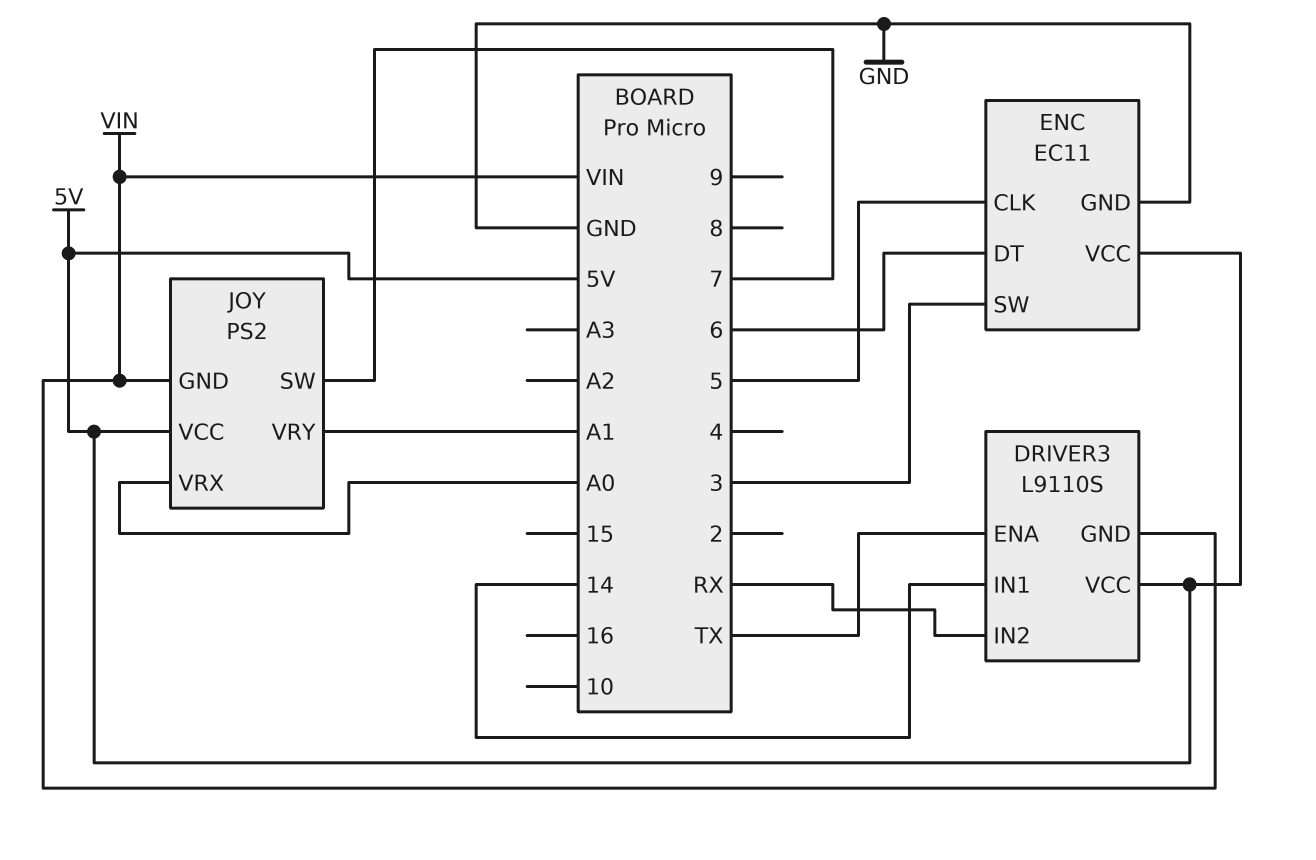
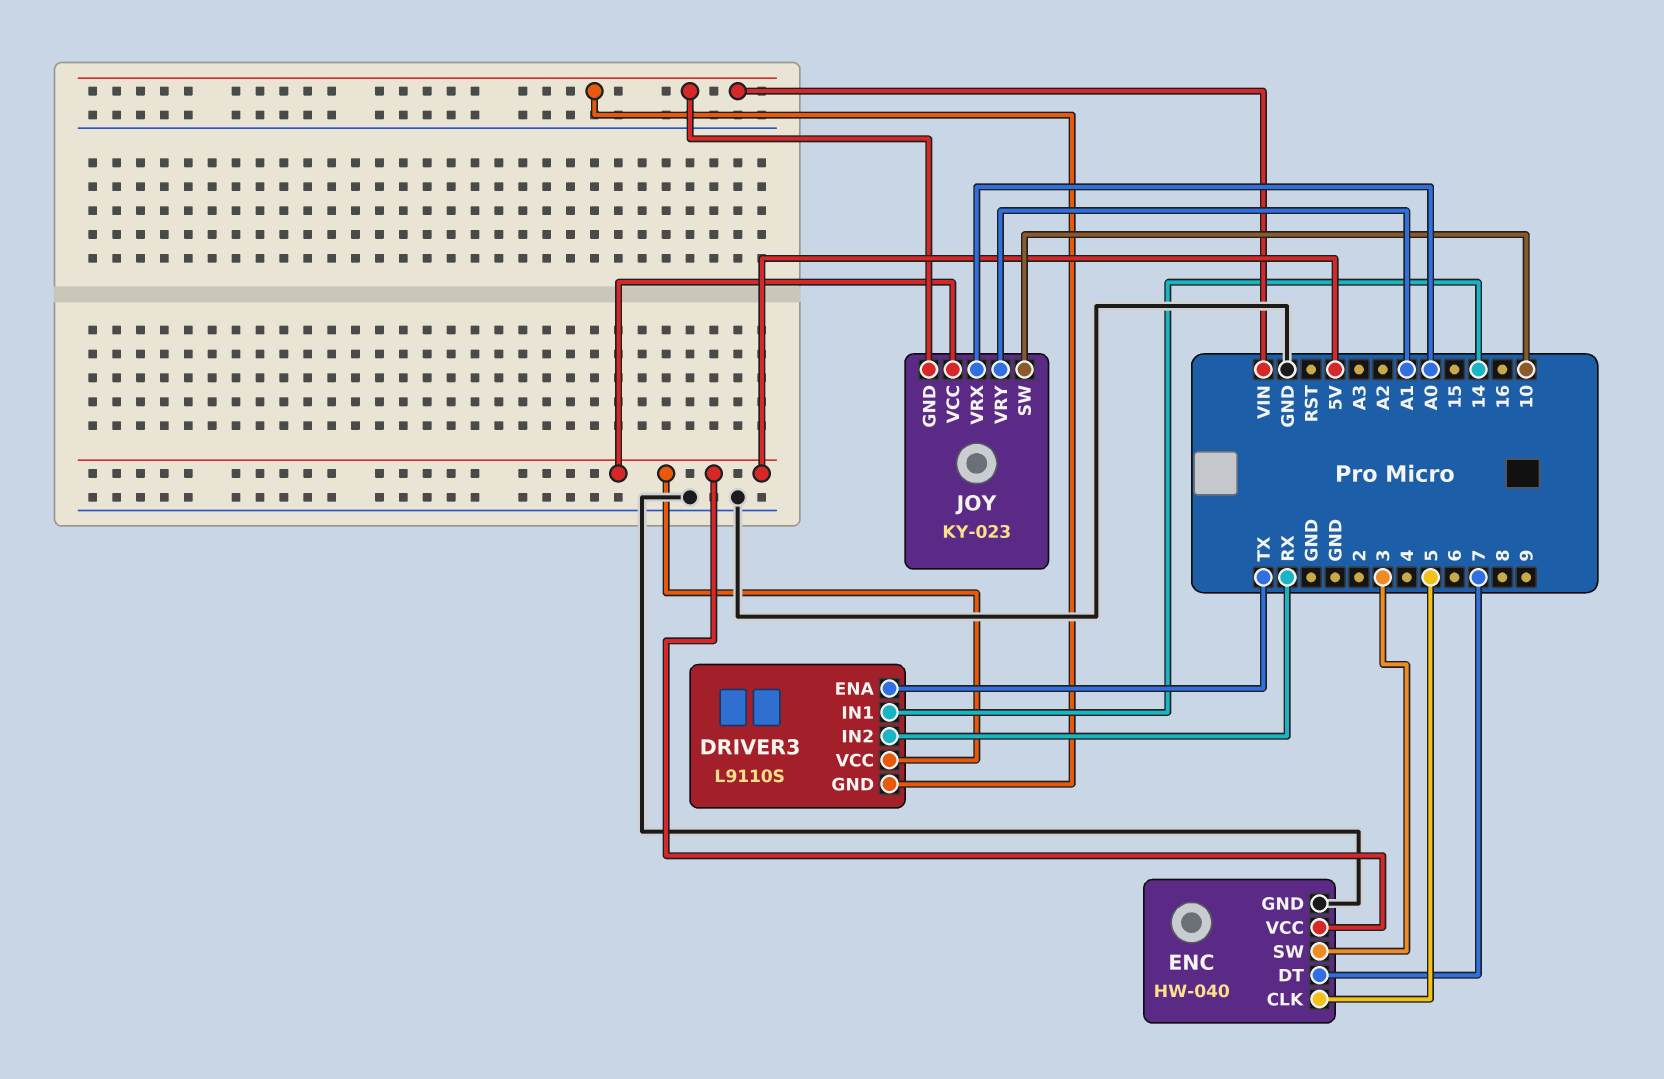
ENC: EC11 -> HW-040
ENC pin DT: 6 -> 7
JOY: PS2 -> KY-023
JOY pin SW: 7 -> 10

